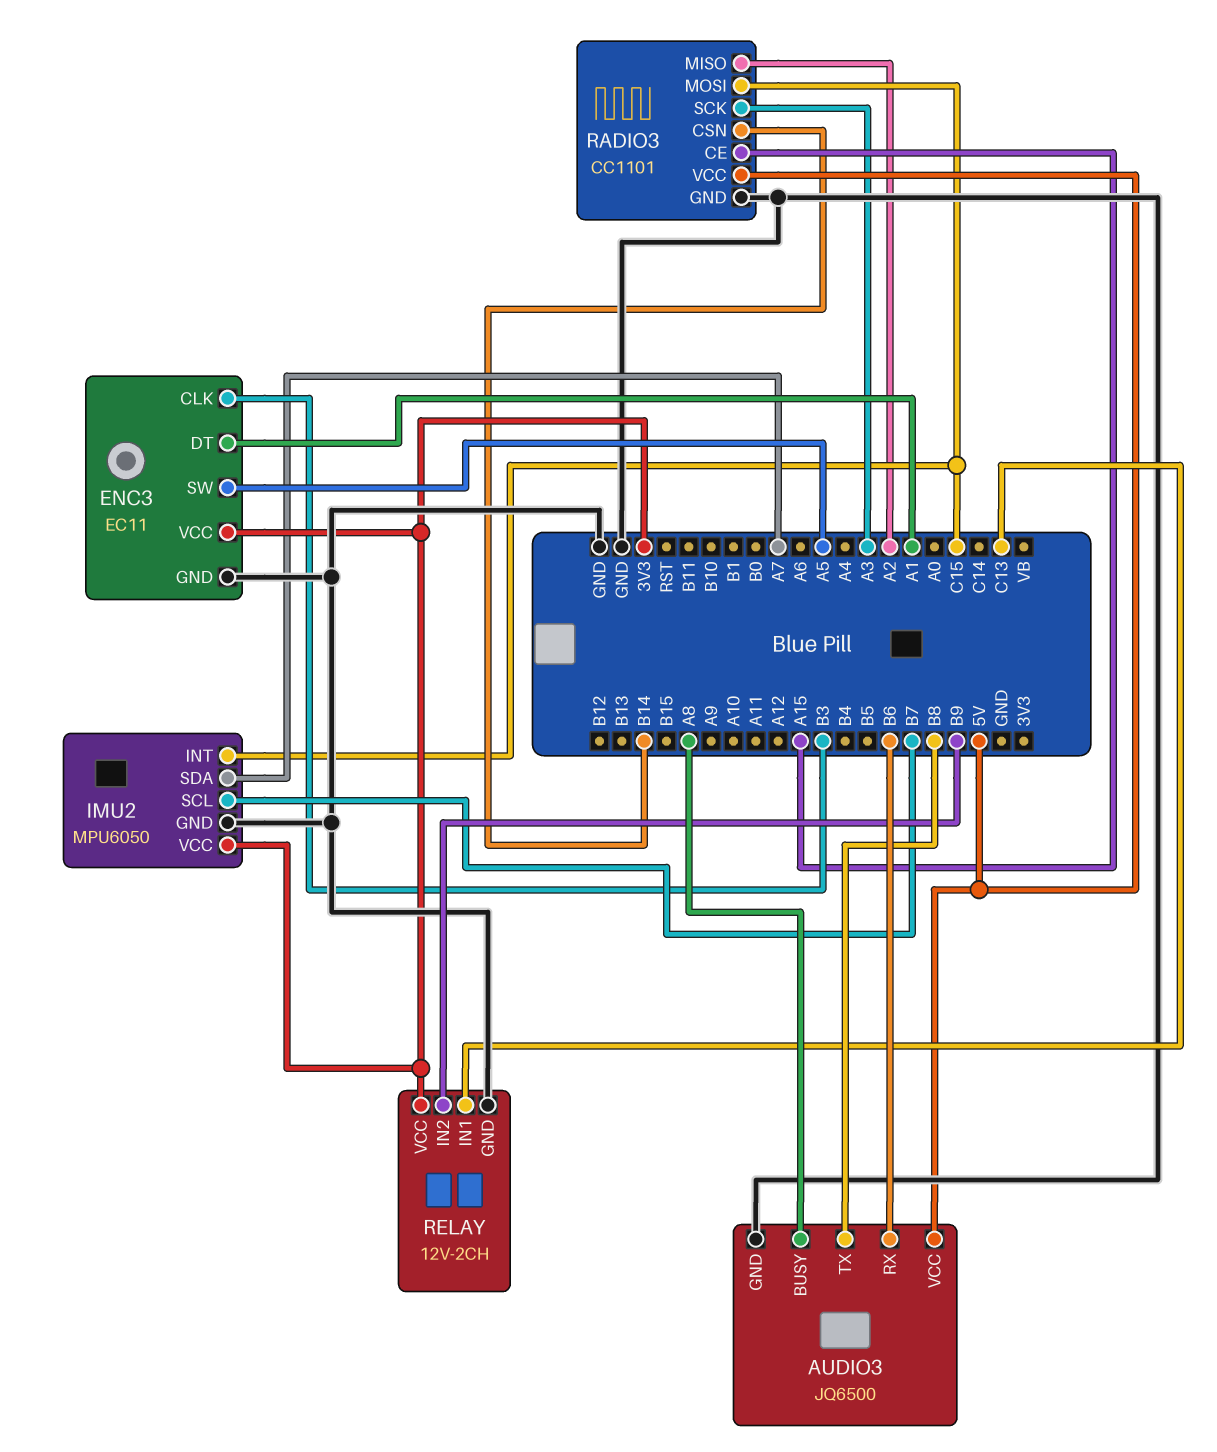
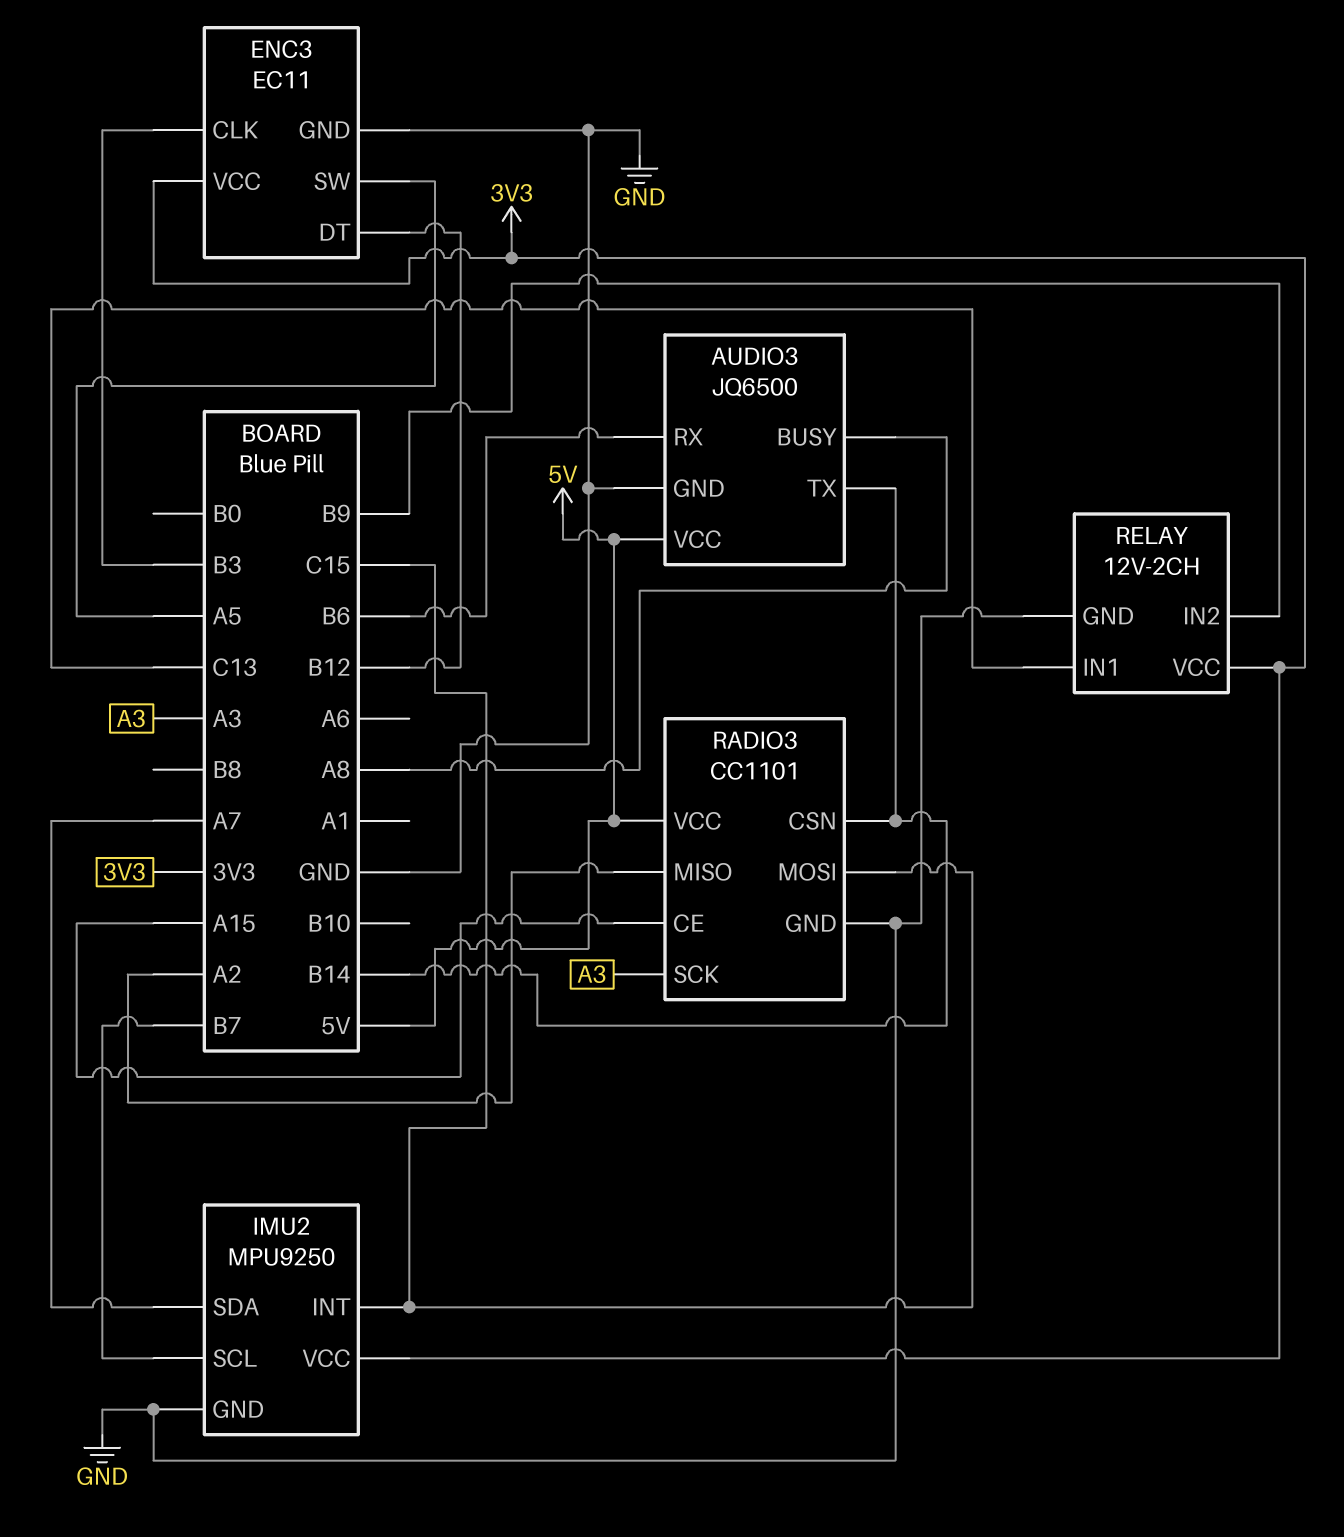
AUDIO3 pin TX: B8 -> B14
ENC3 pin DT: A1 -> B12
IMU2: MPU6050 -> MPU9250

